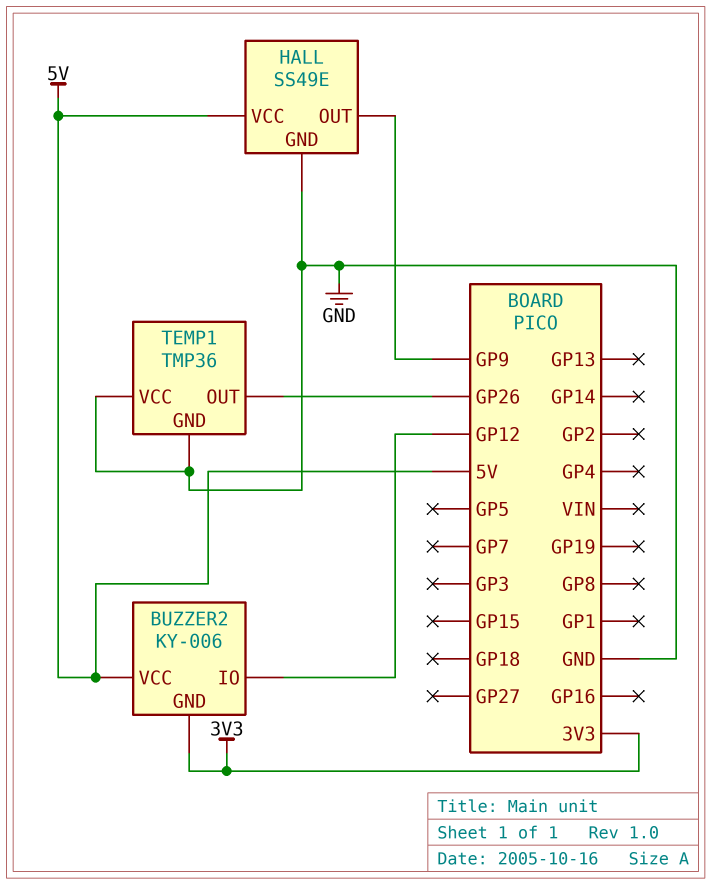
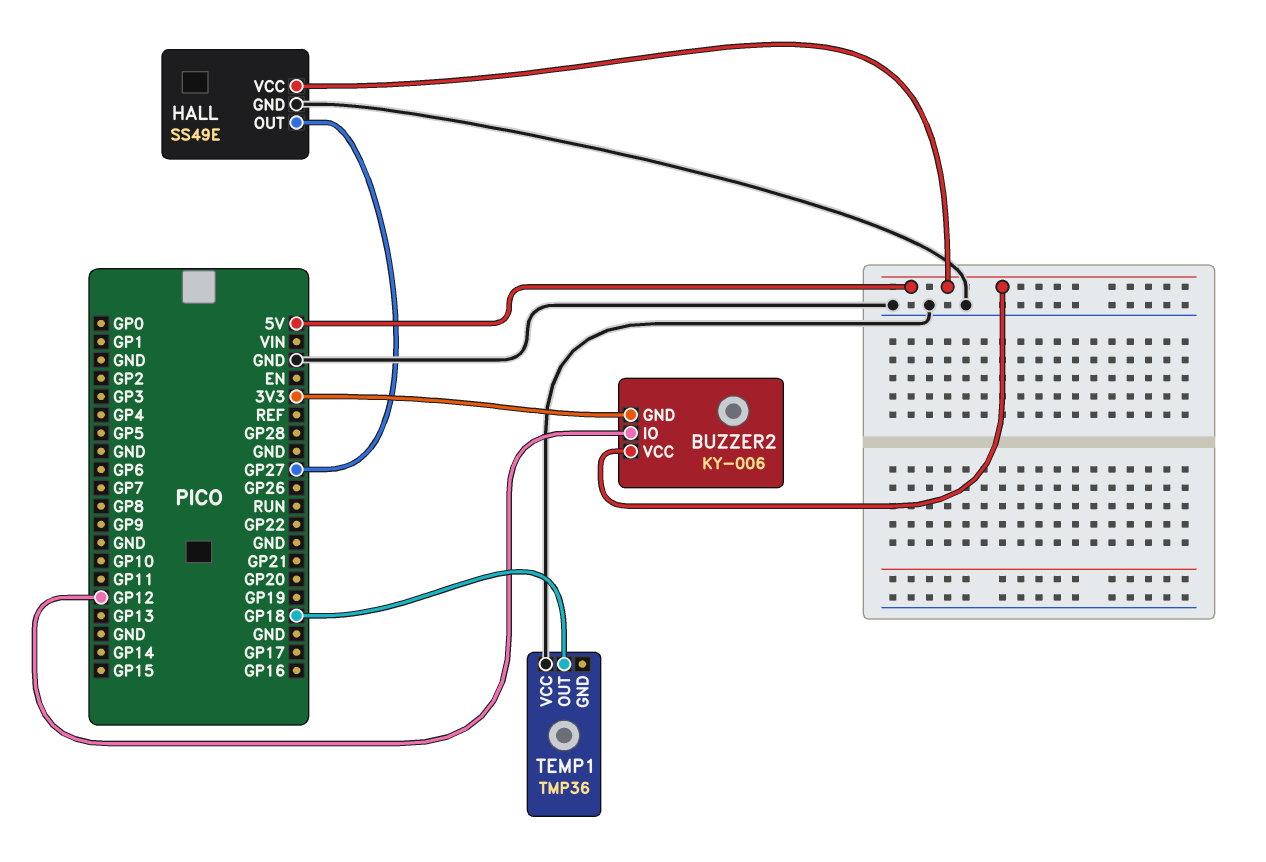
HALL pin OUT: GP9 -> GP27
TEMP1 pin GND: GND -> none
TEMP1 pin OUT: GP26 -> GP18

